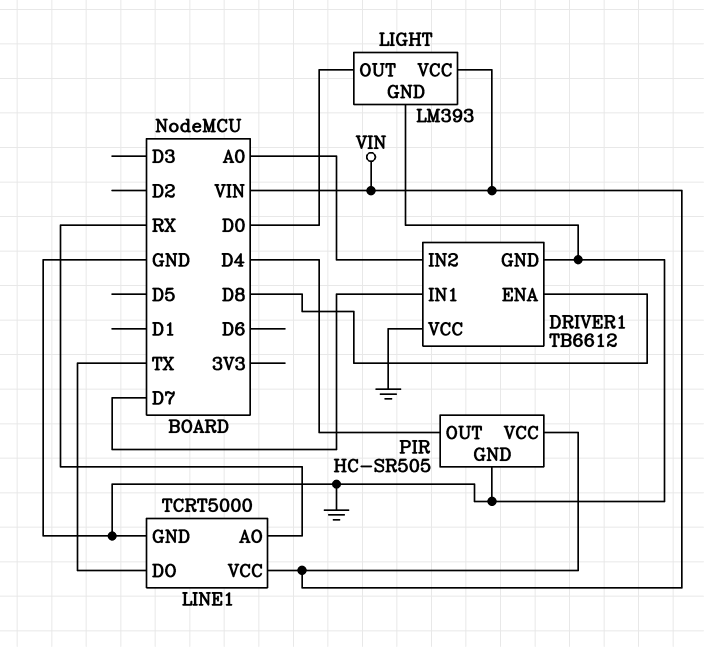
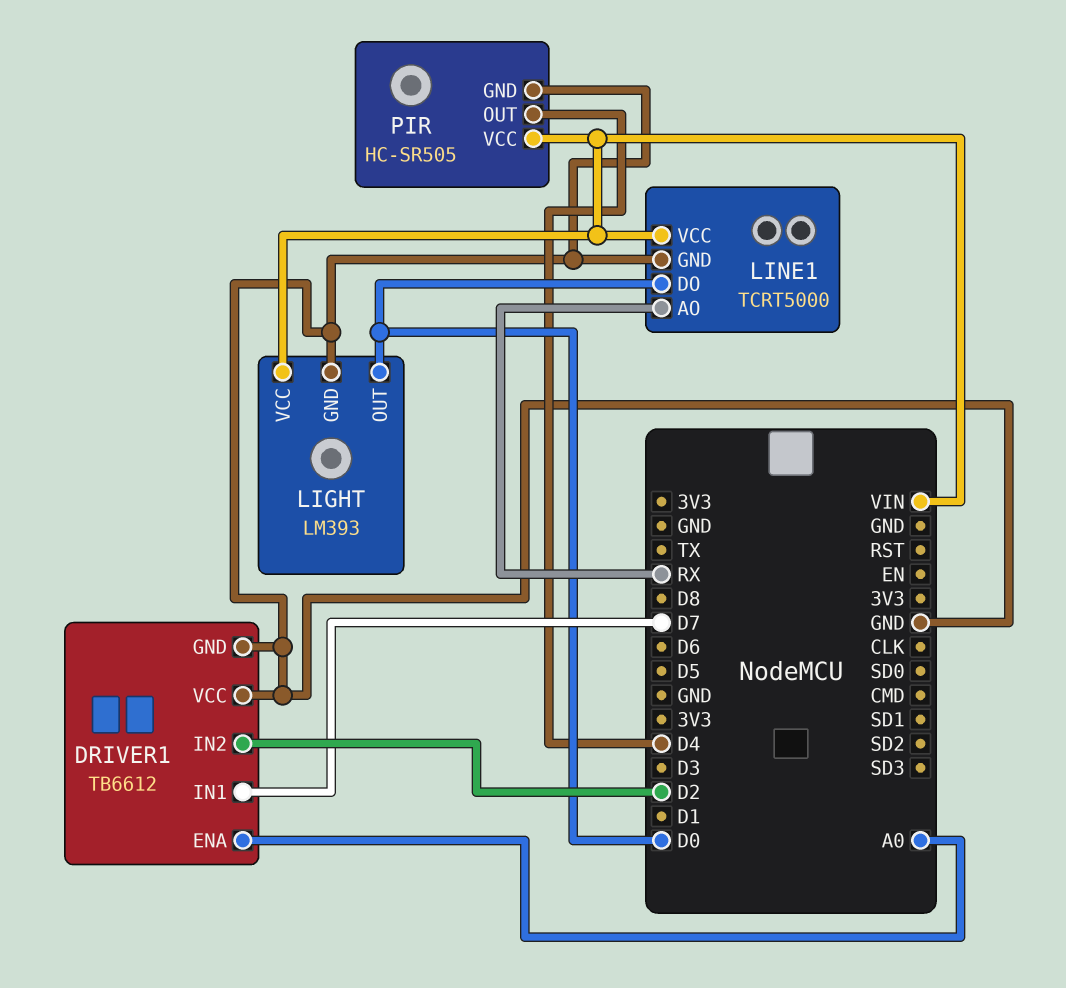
DRIVER1 pin ENA: D8 -> A0
DRIVER1 pin IN2: A0 -> D2
LINE1 pin DO: TX -> D0

